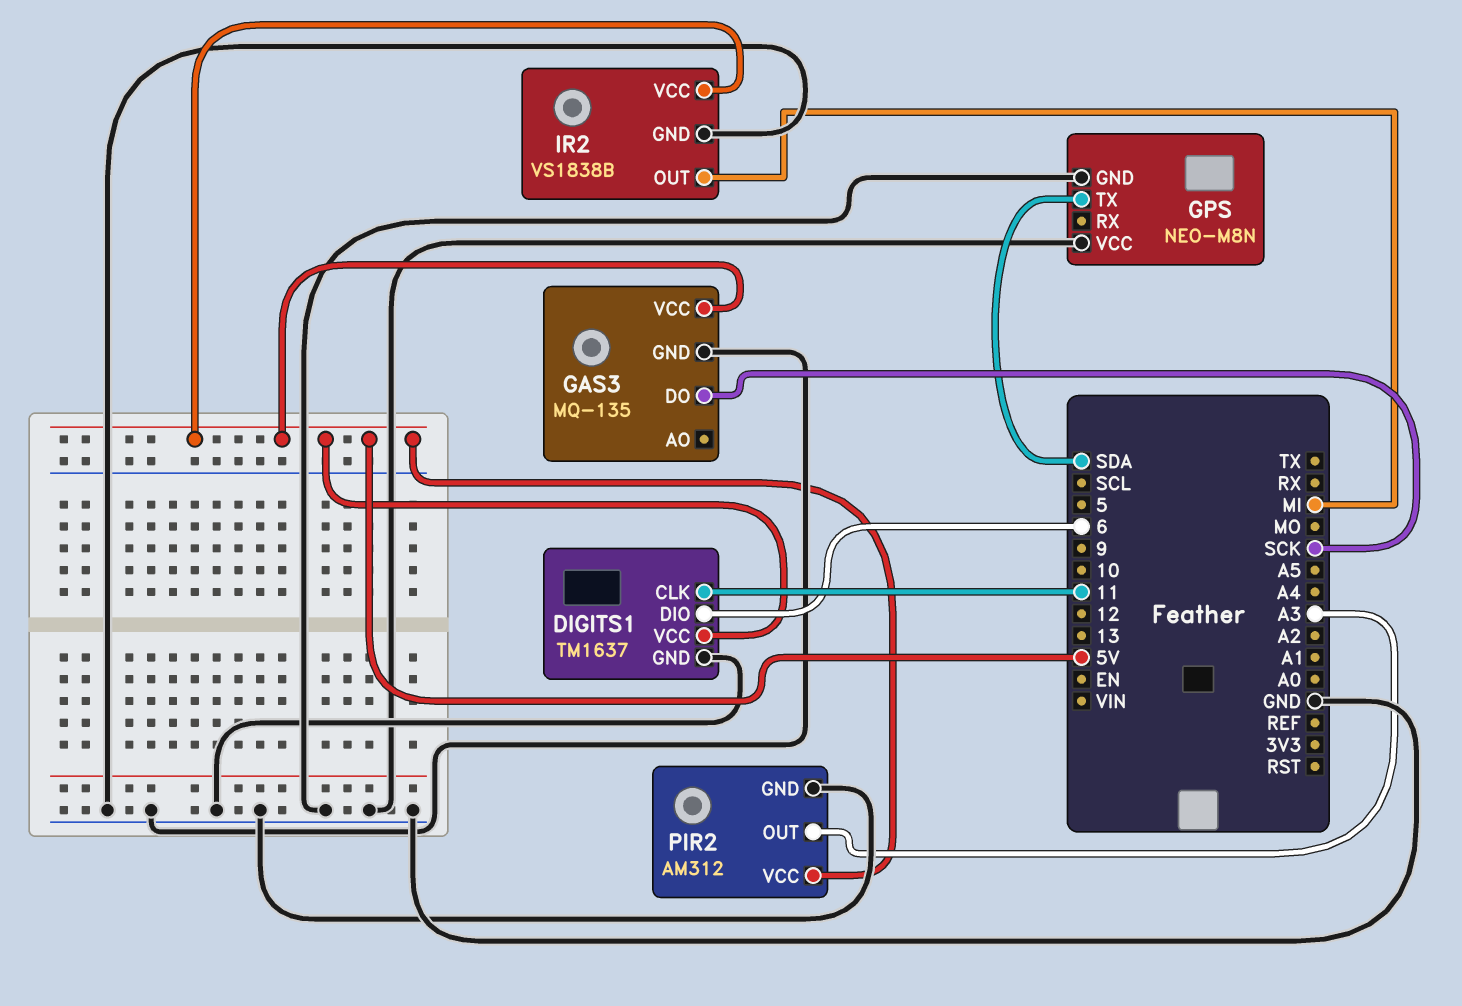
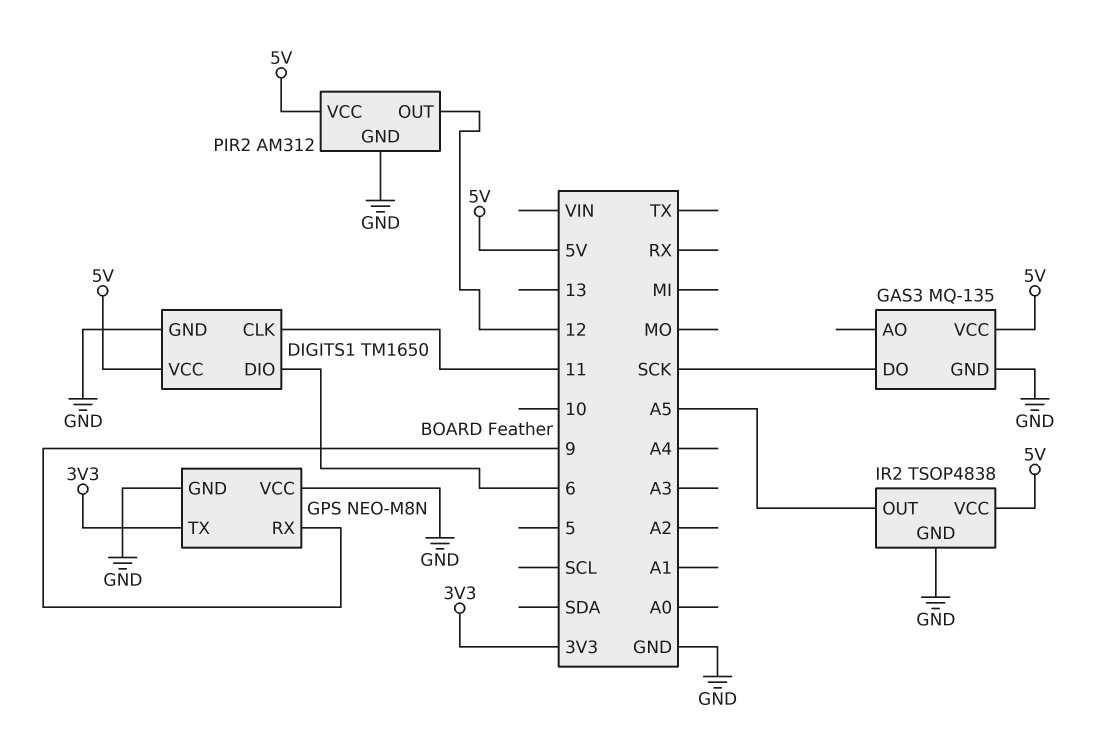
DIGITS1: TM1637 -> TM1650
GPS pin RX: none -> 9
GPS pin TX: SDA -> 3V3
IR2: VS1838B -> TSOP4838
IR2 pin OUT: MI -> A5
PIR2 pin OUT: A3 -> 12

